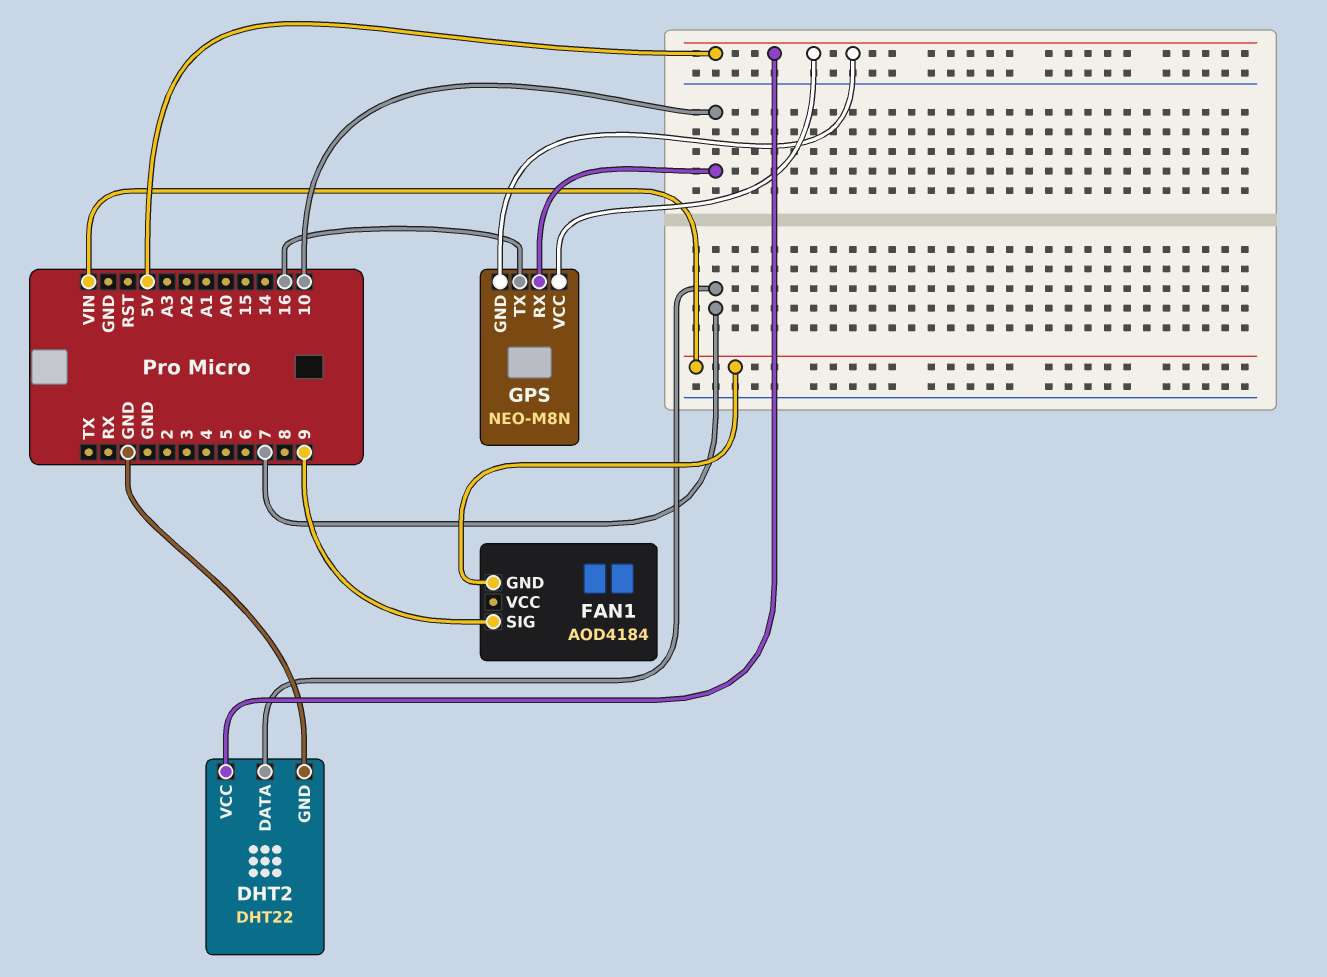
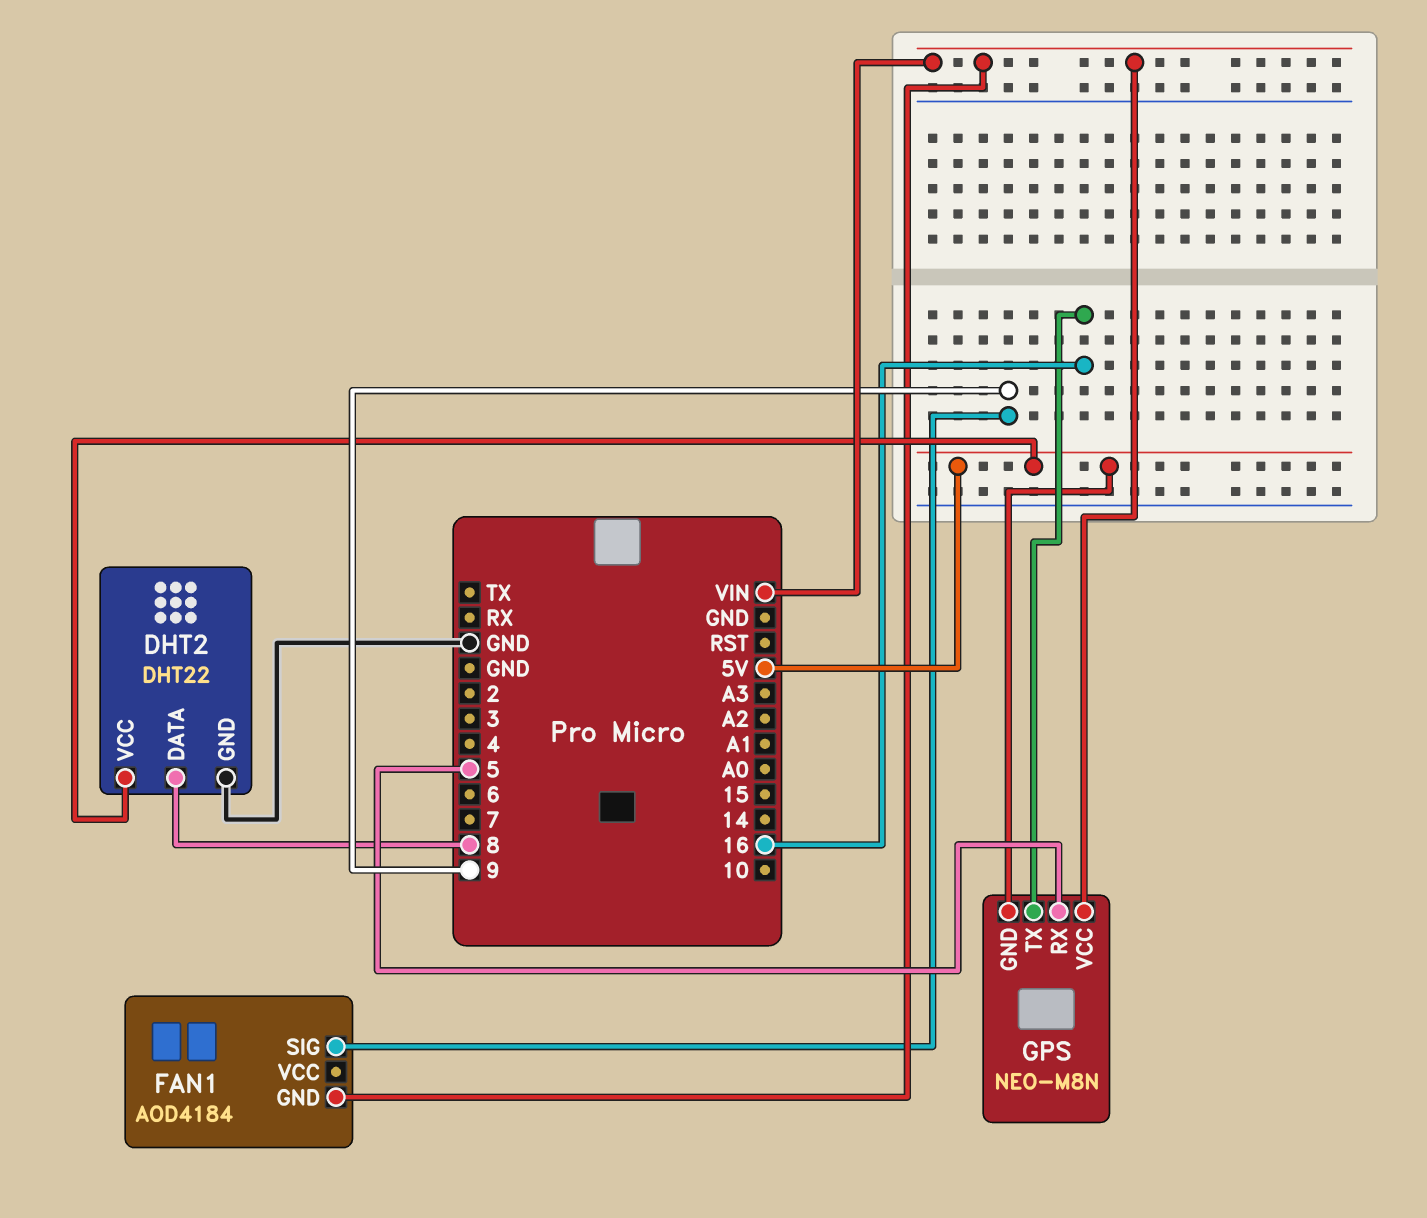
DHT2 pin DATA: 7 -> 8
GPS pin RX: 10 -> 5
GPS pin VCC: 5V -> VIN

